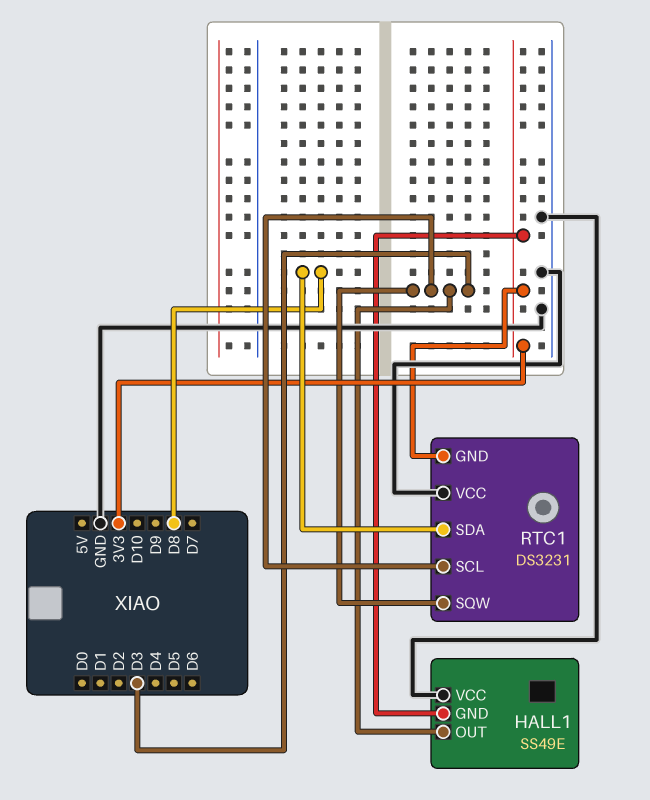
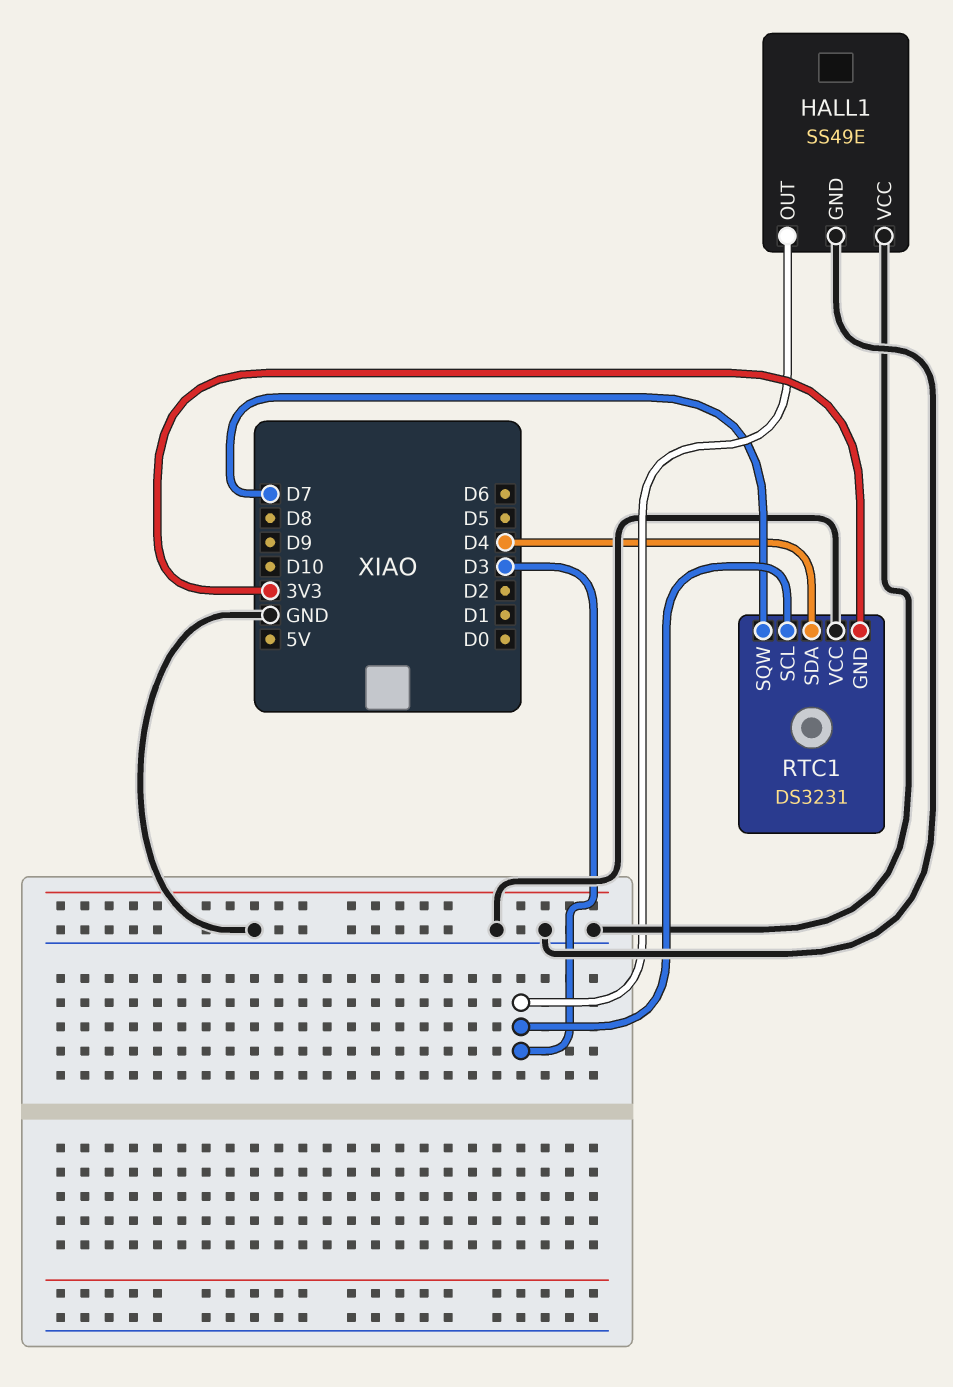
HALL1 pin GND: 3V3 -> GND
RTC1 pin SDA: D8 -> D4
RTC1 pin SQW: D3 -> D7

